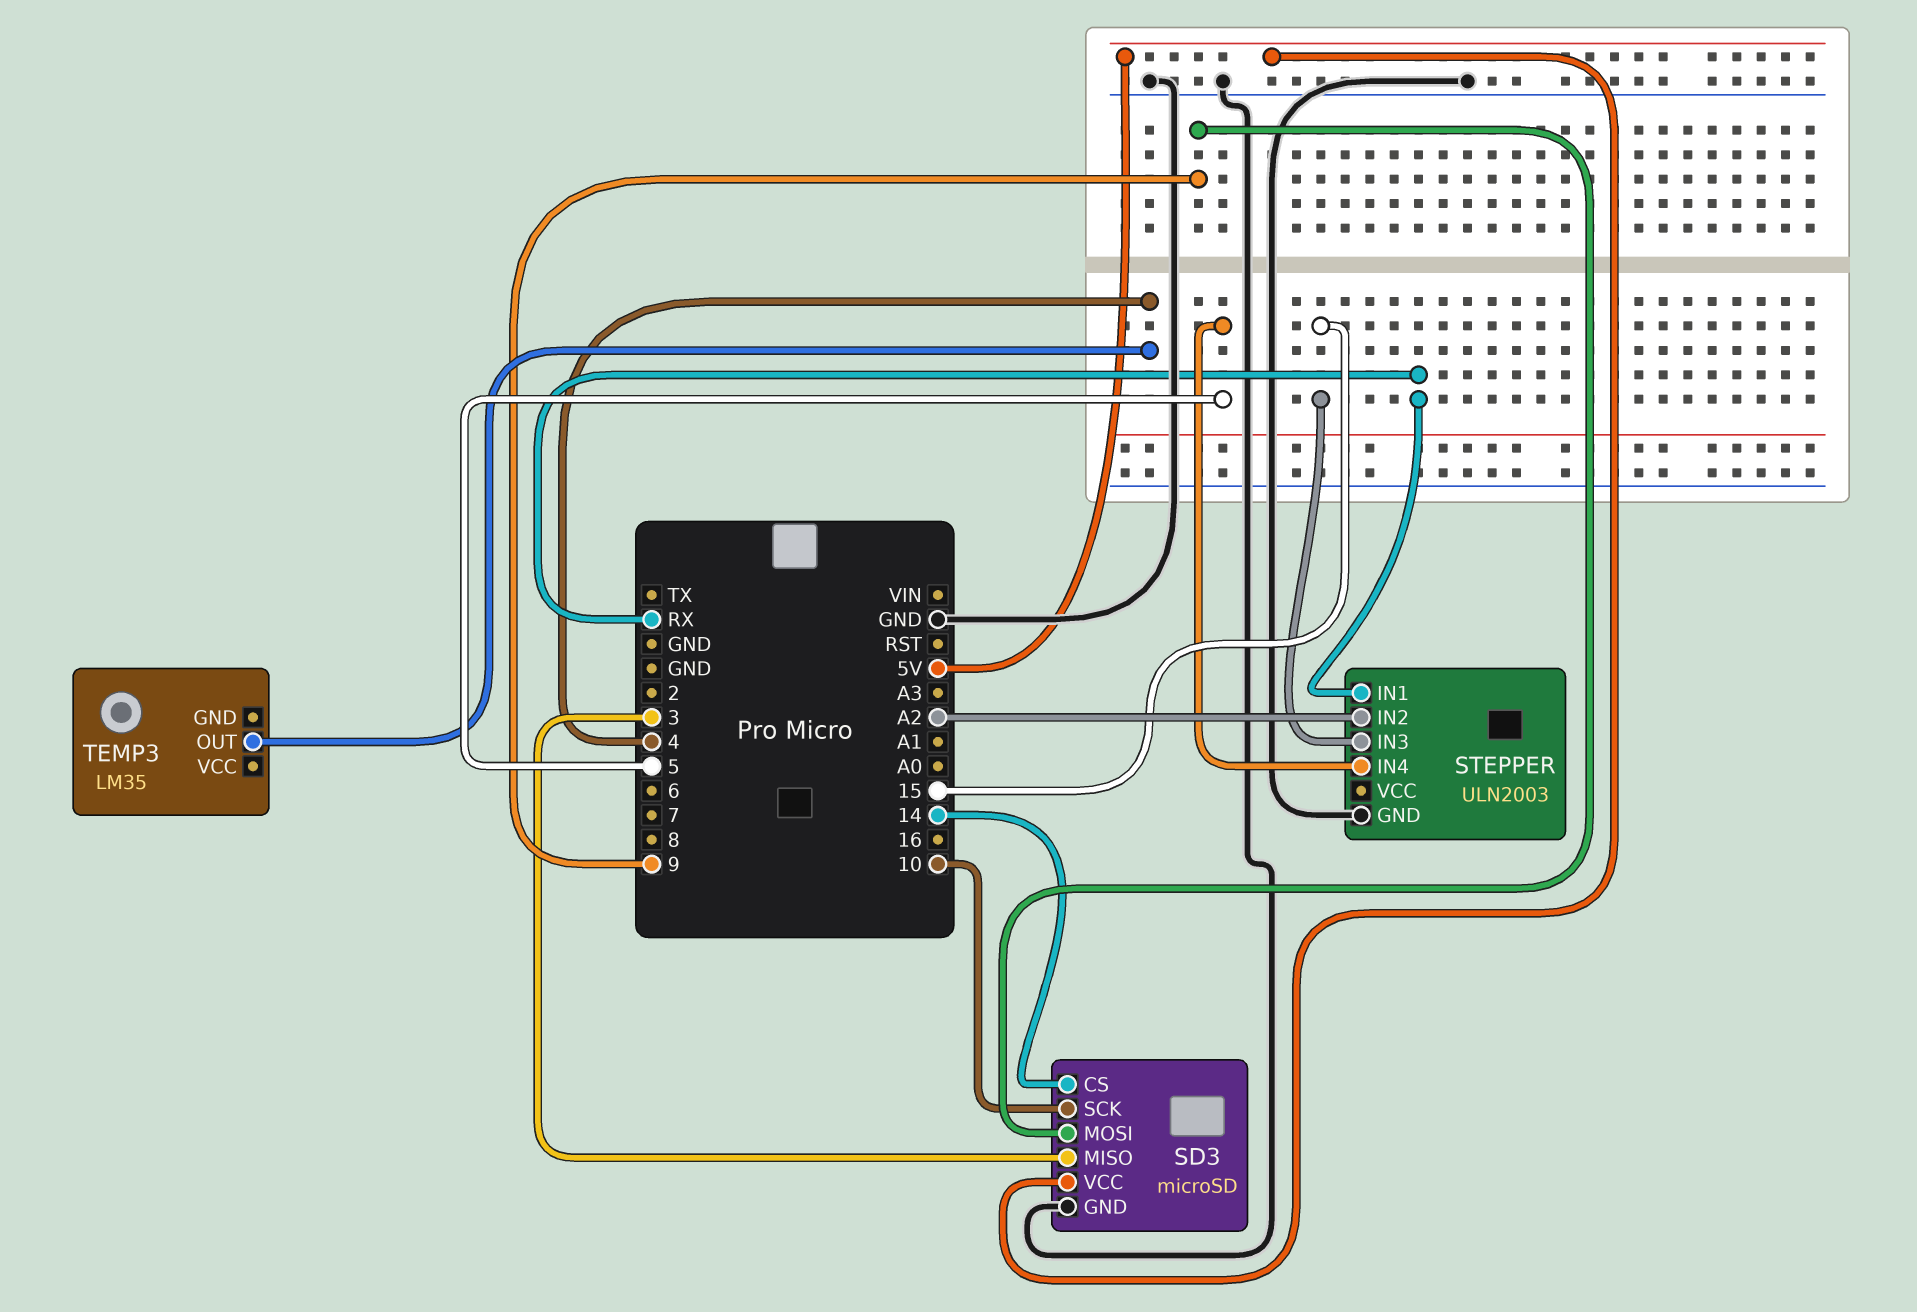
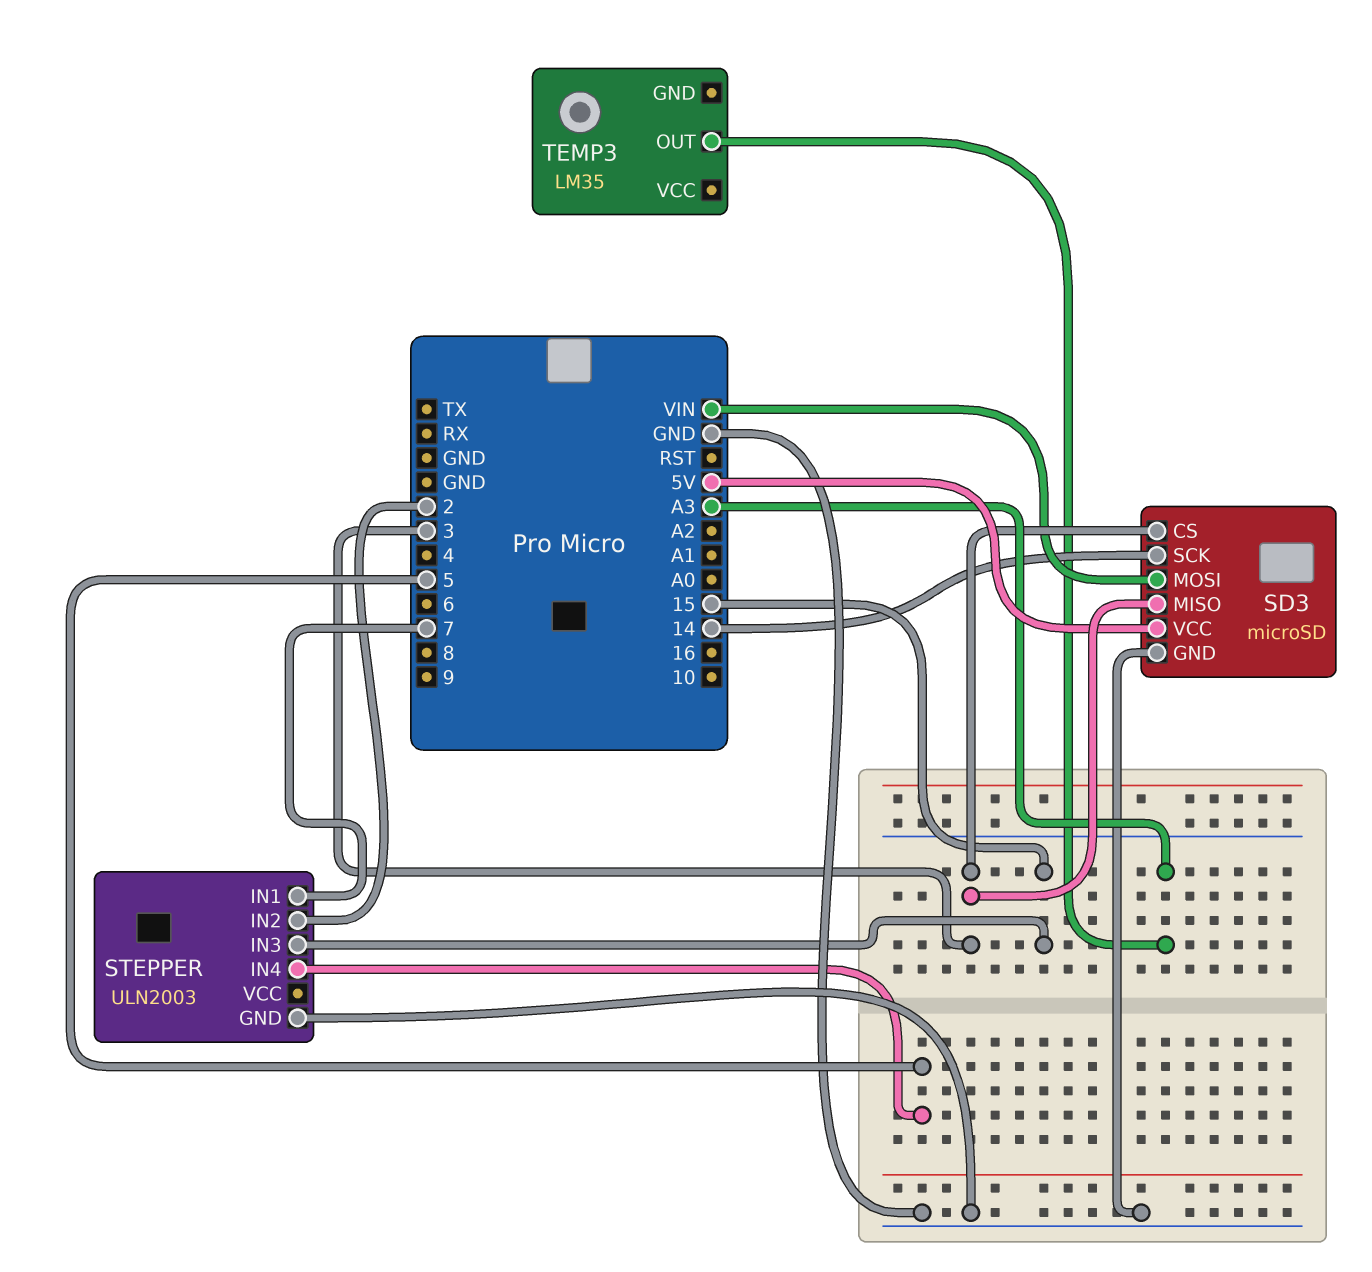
SD3 pin CS: 14 -> 3
SD3 pin MOSI: 9 -> VIN
SD3 pin SCK: 10 -> 14
STEPPER pin IN1: RX -> 7
STEPPER pin IN2: A2 -> 2
TEMP3 pin OUT: 4 -> A3

